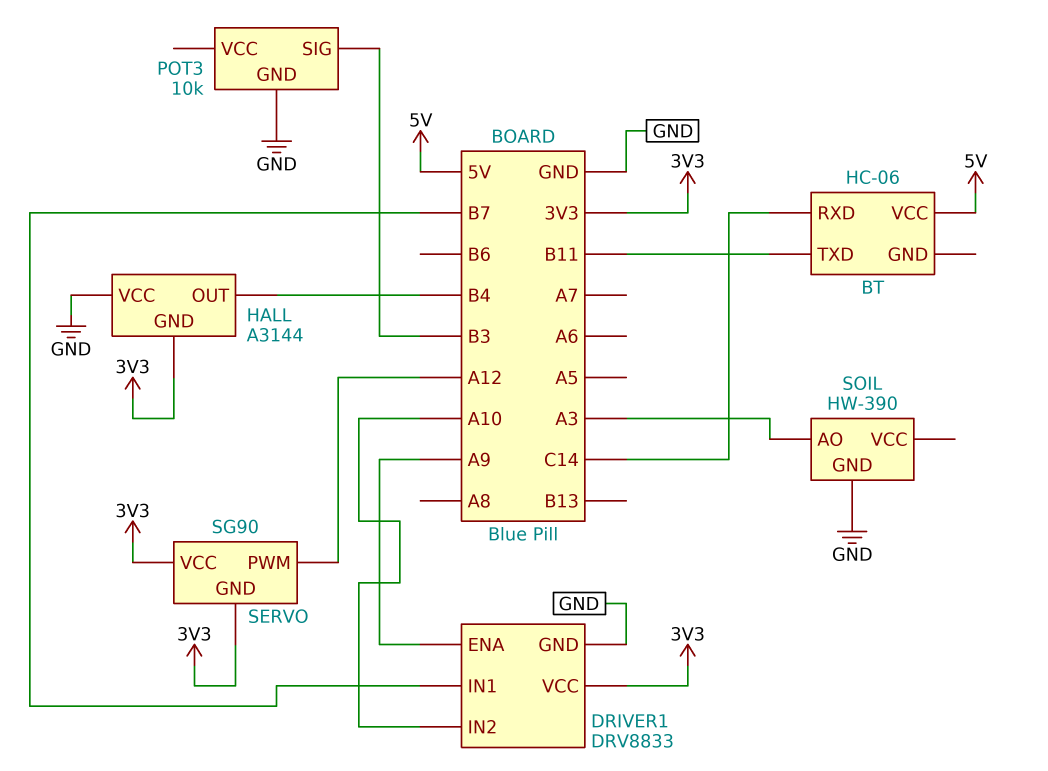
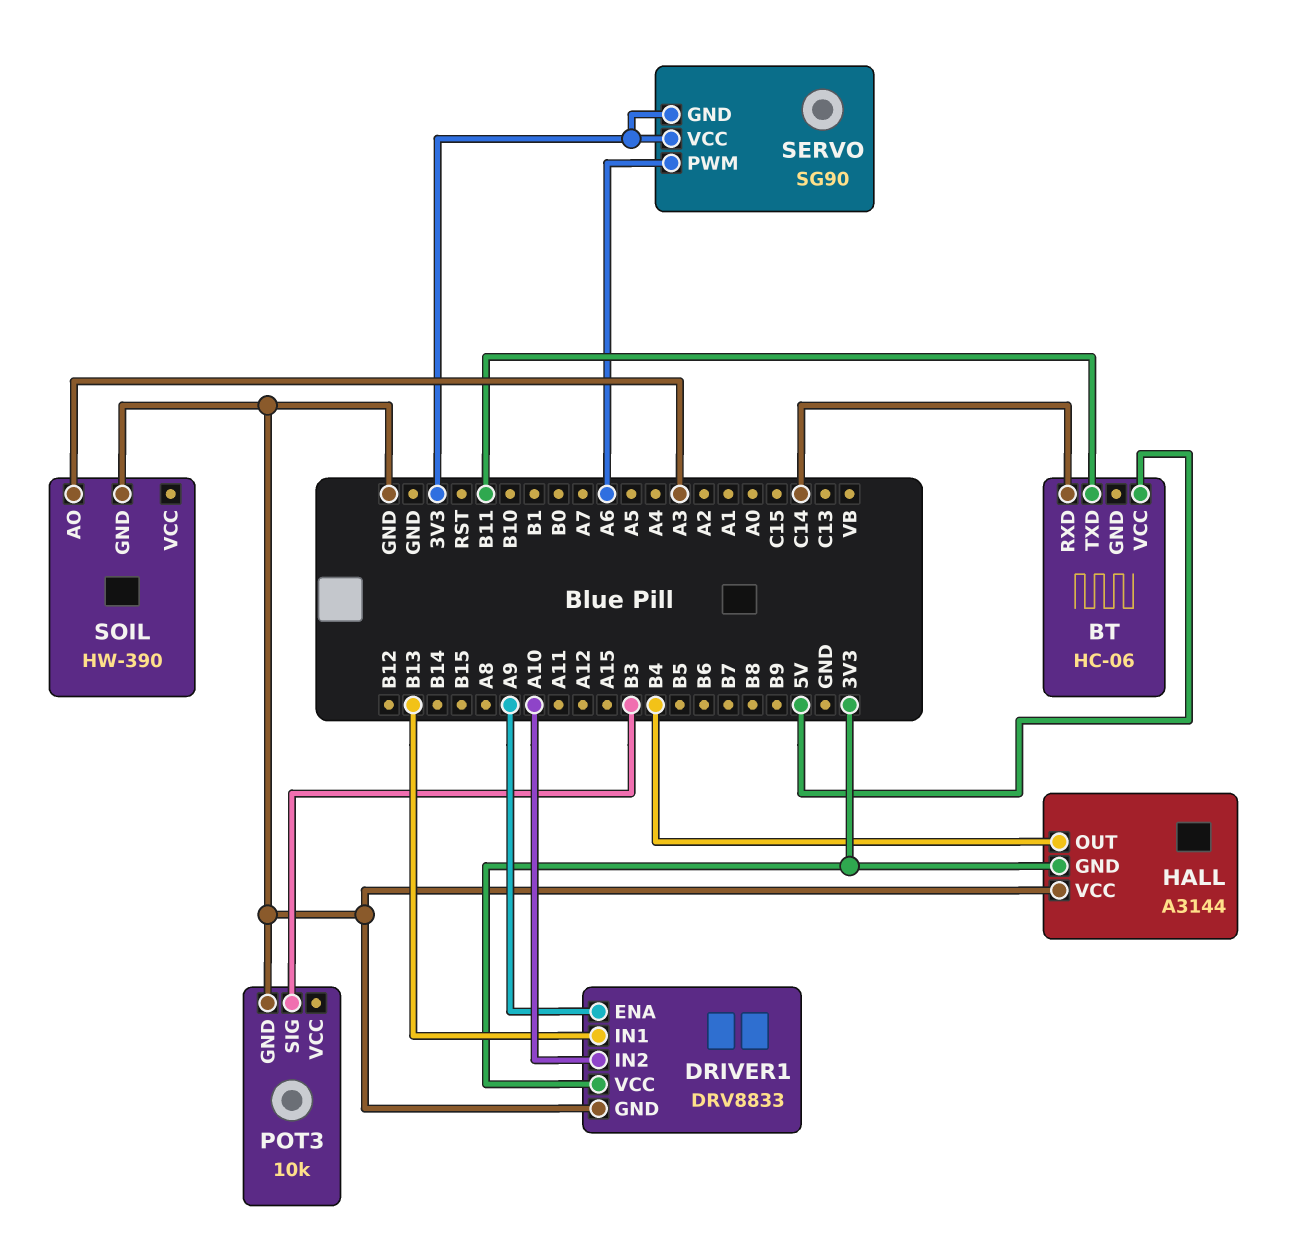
DRIVER1 pin IN1: B7 -> B13
SERVO pin PWM: A12 -> A6

